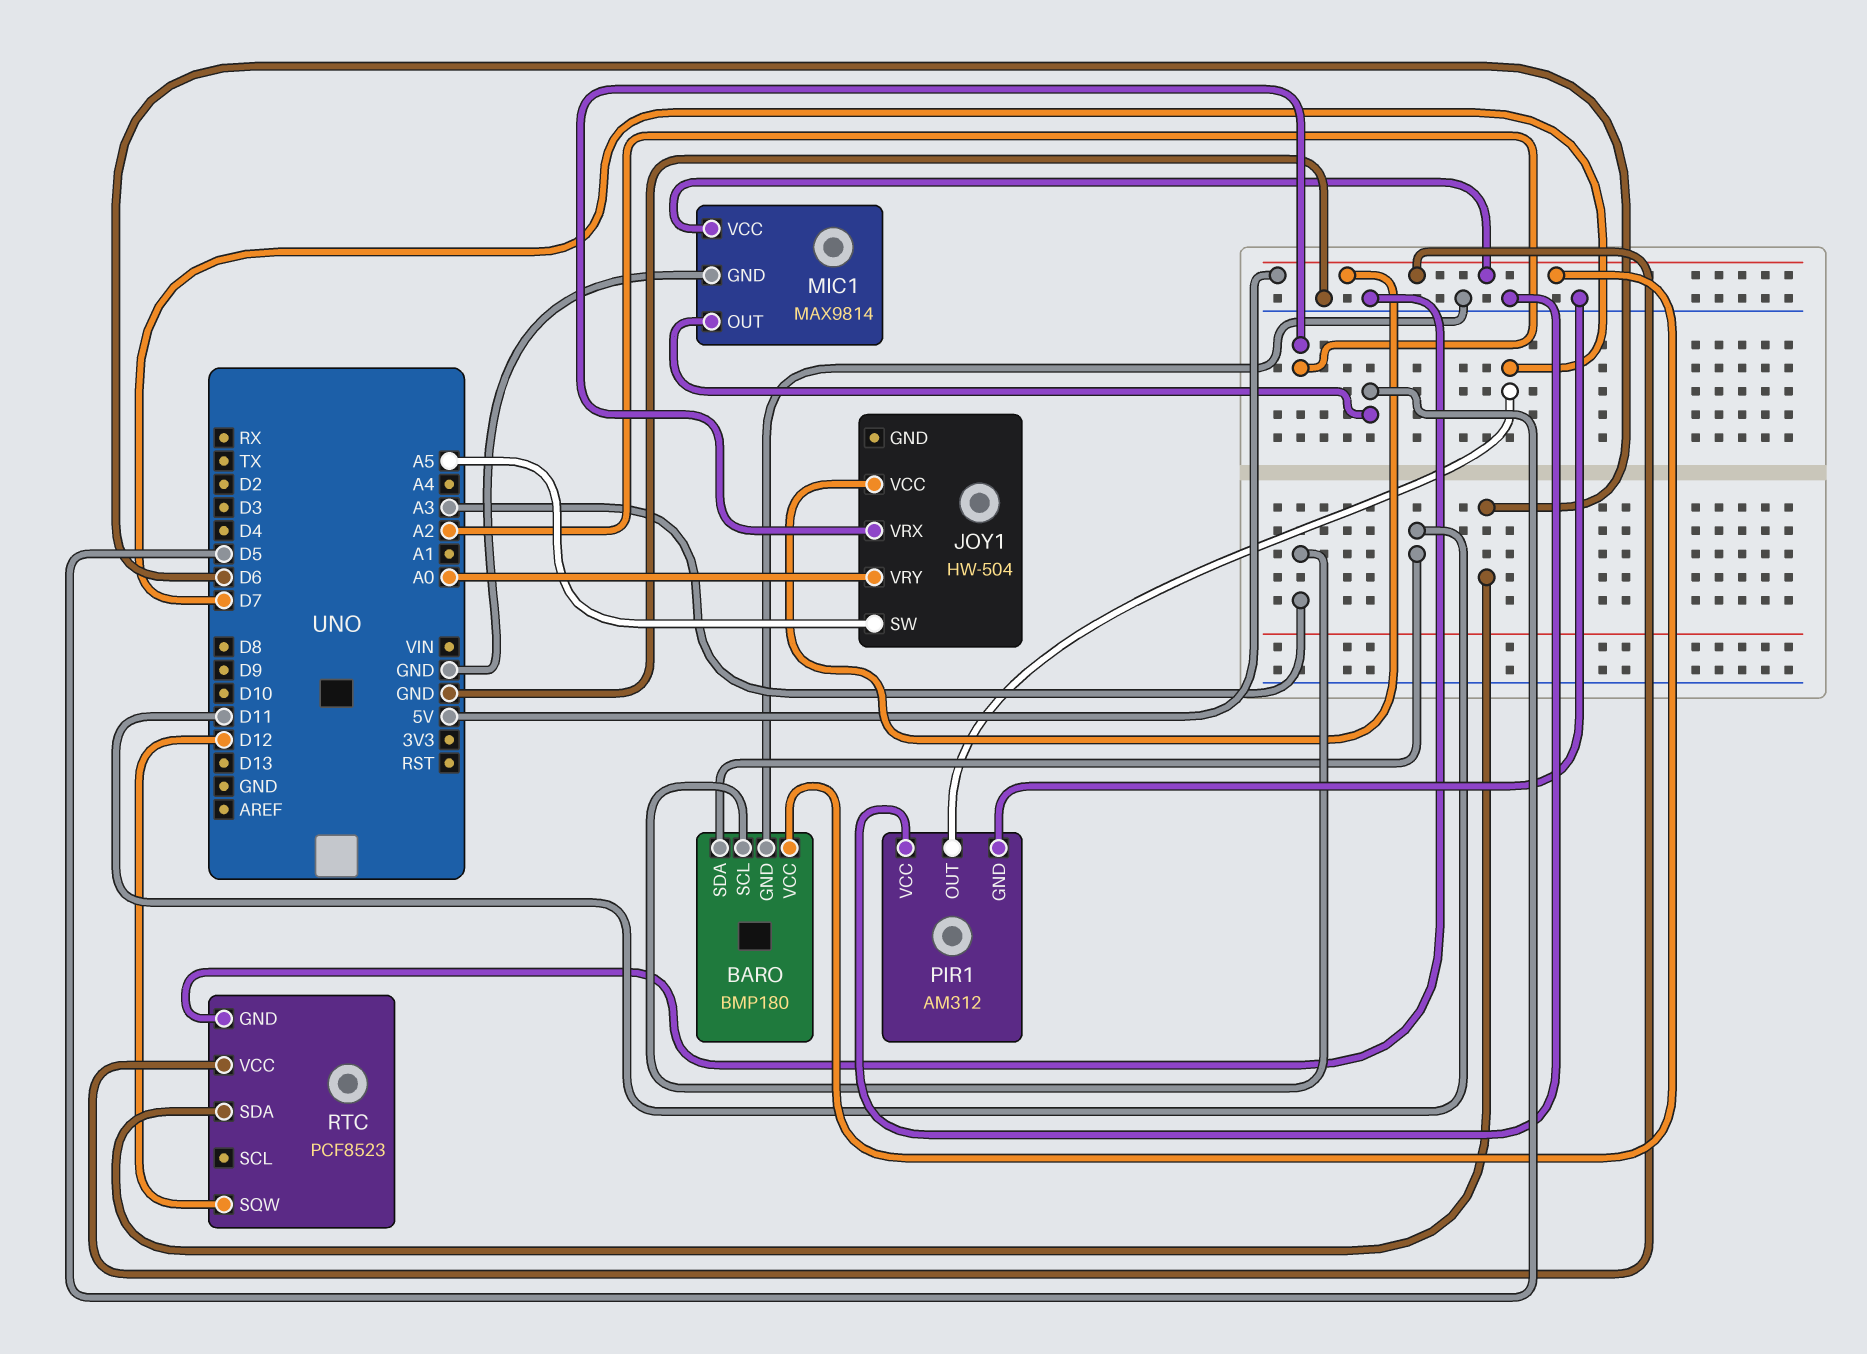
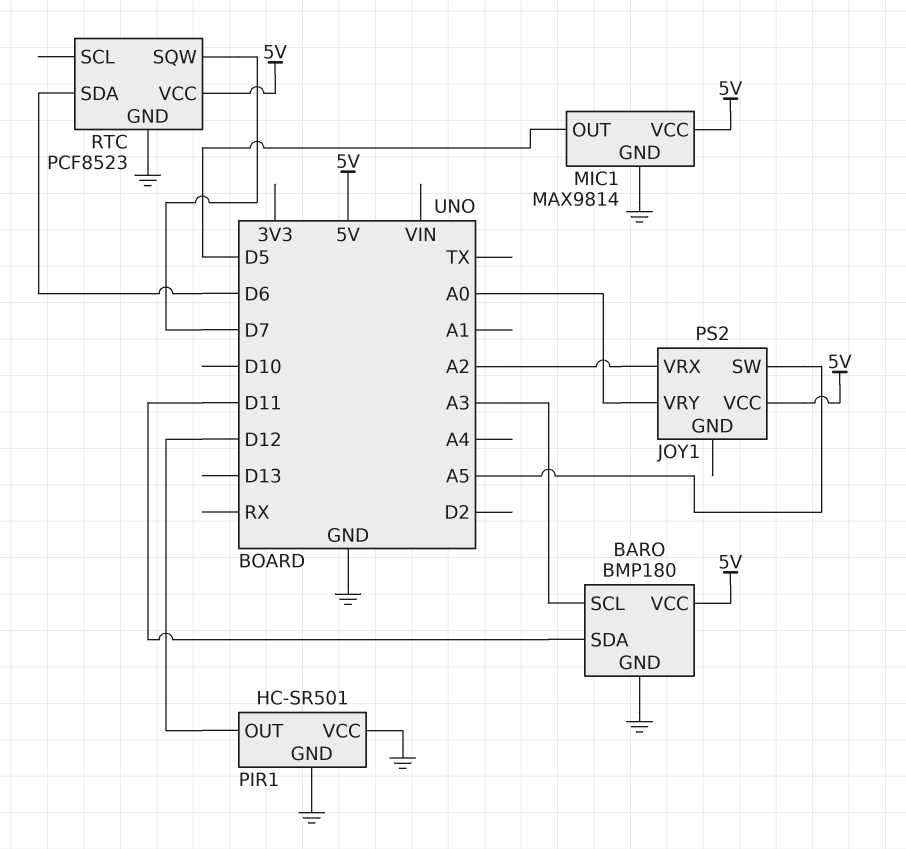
JOY1: HW-504 -> PS2
PIR1: AM312 -> HC-SR501
PIR1 pin OUT: D7 -> D12
RTC pin SQW: D12 -> D7

